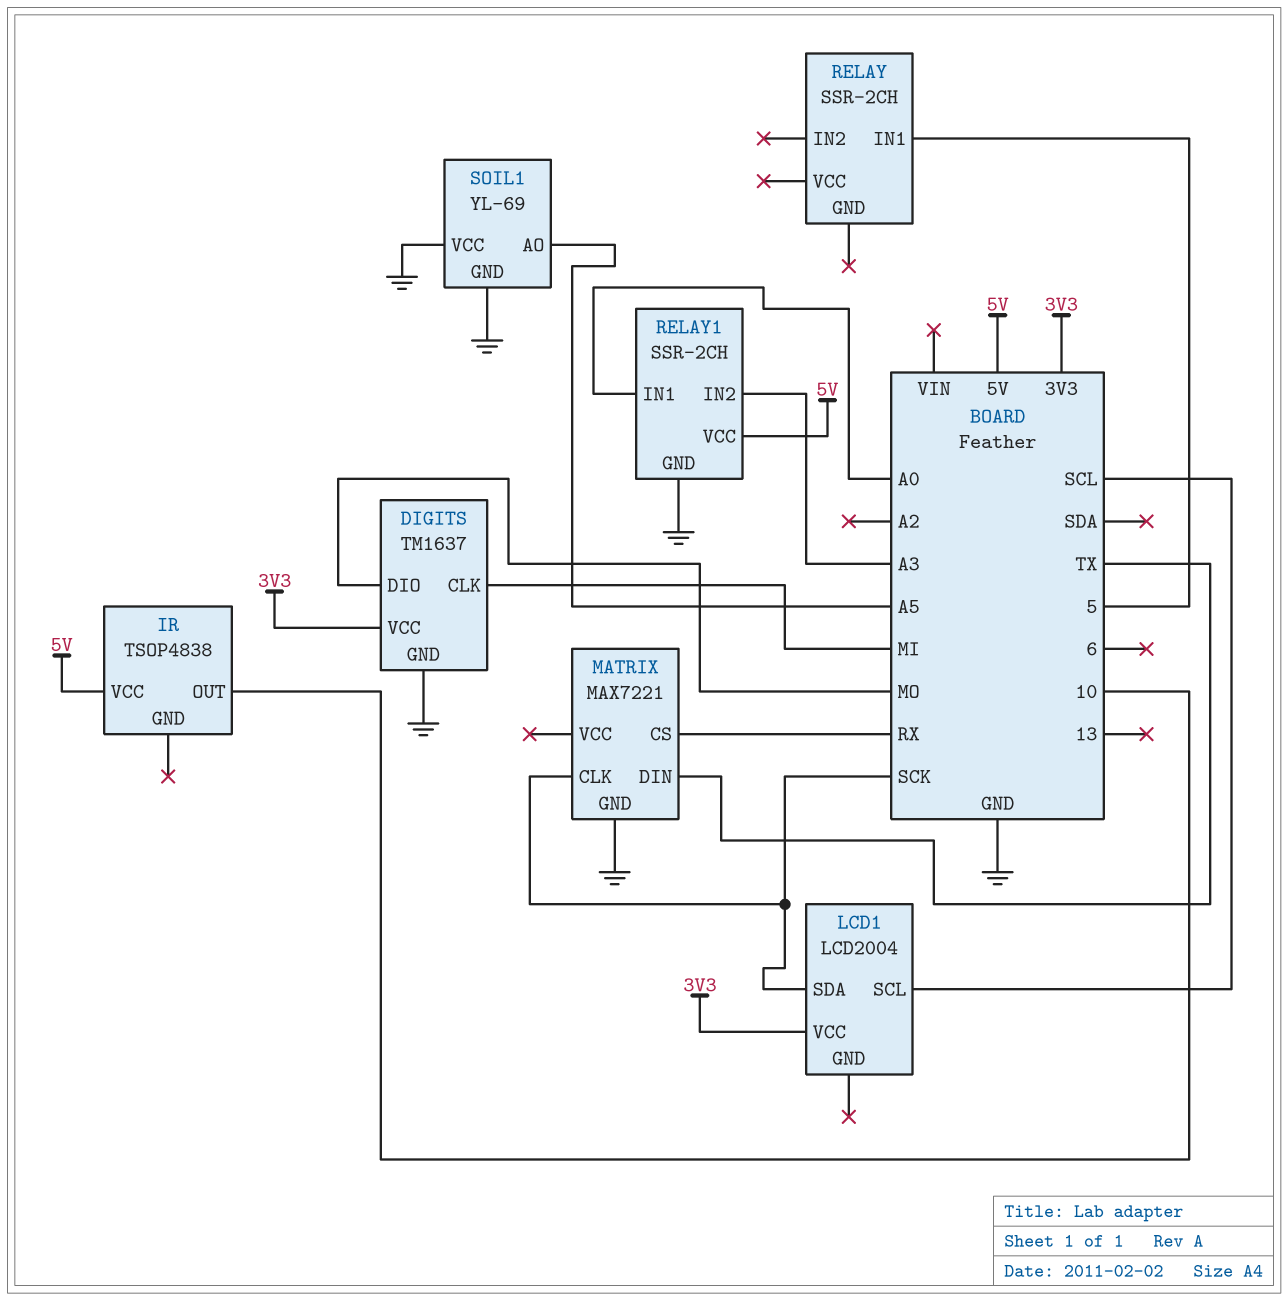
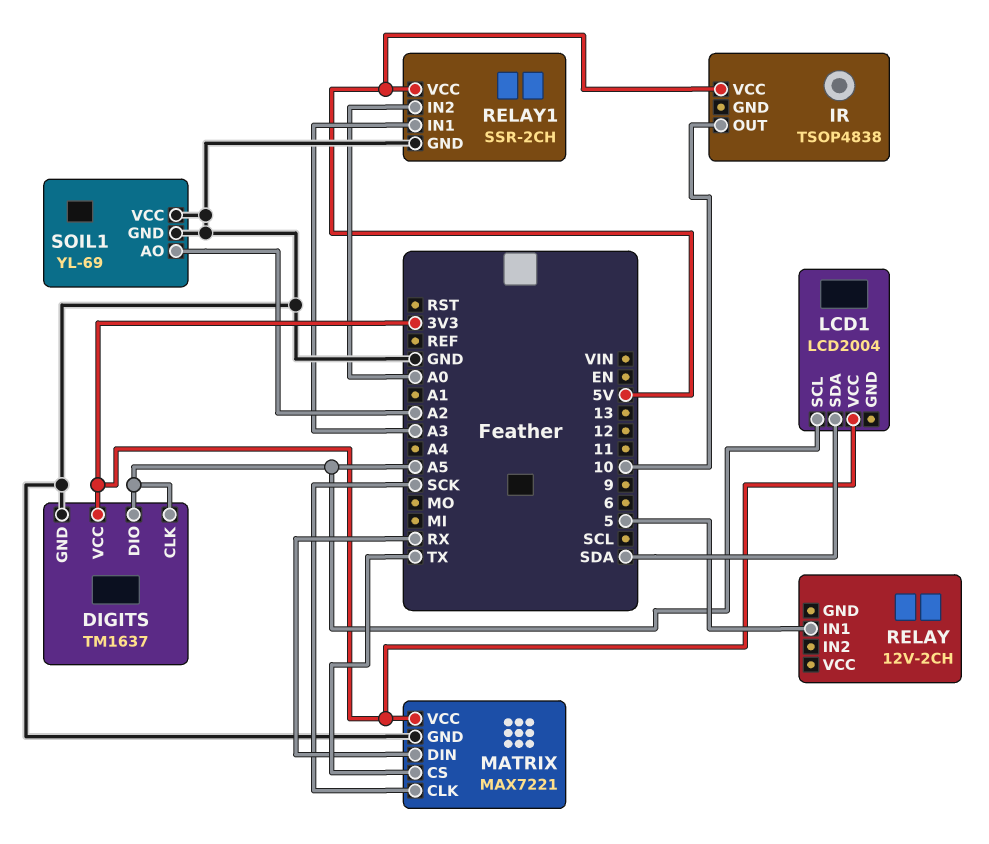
DIGITS pin CLK: MI -> A5
DIGITS pin DIO: MO -> A5
LCD1 pin SCL: SCL -> A5
LCD1 pin SDA: SCK -> SDA
MATRIX pin CS: RX -> TX
MATRIX pin DIN: TX -> RX
MATRIX pin VCC: none -> 3V3
RELAY: SSR-2CH -> 12V-2CH
RELAY1 pin IN1: A0 -> A3
RELAY1 pin IN2: A3 -> A0
SOIL1 pin AO: A5 -> A2

